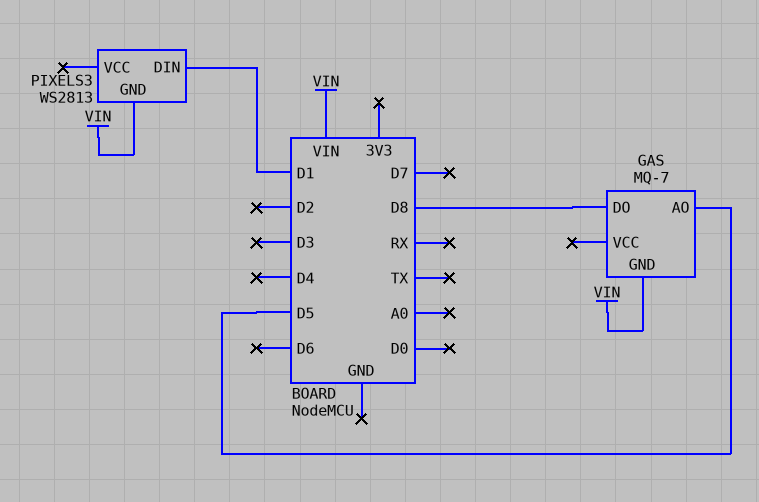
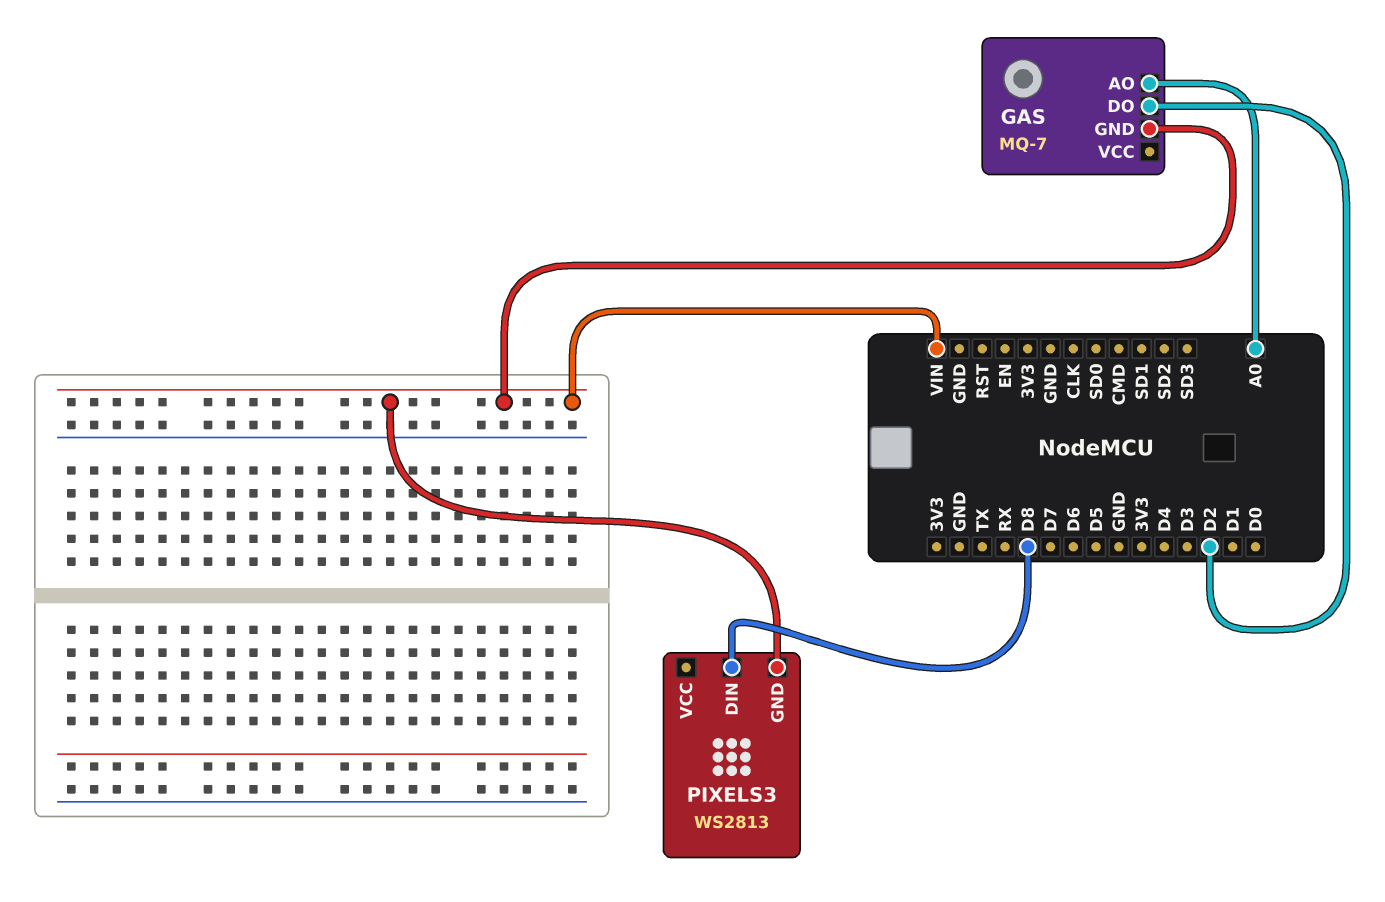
GAS pin AO: D5 -> A0
GAS pin DO: D8 -> D2
PIXELS3 pin DIN: D1 -> D8

